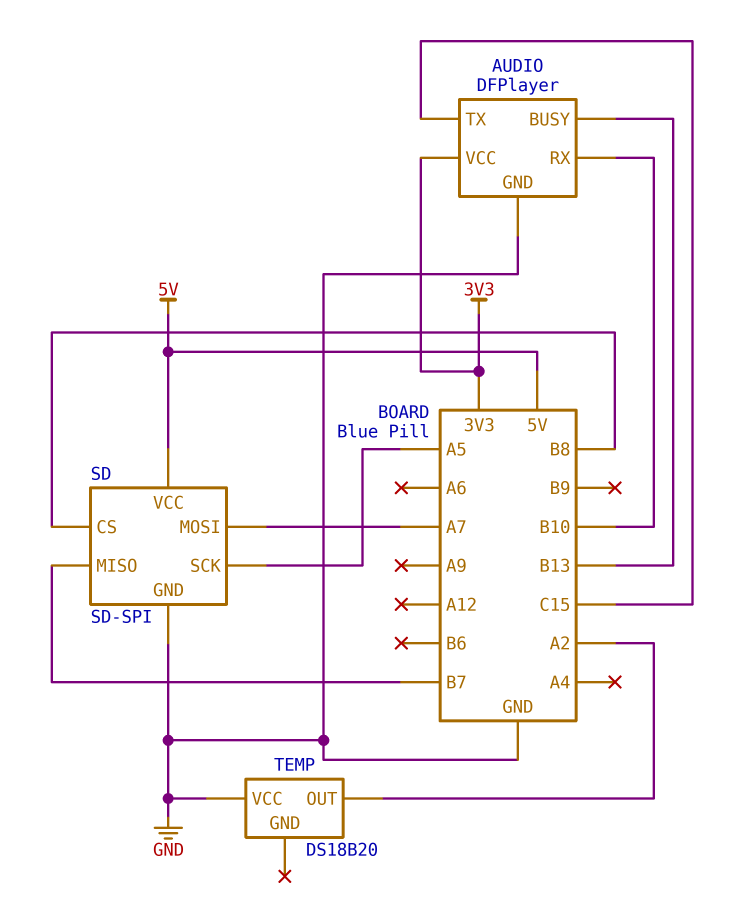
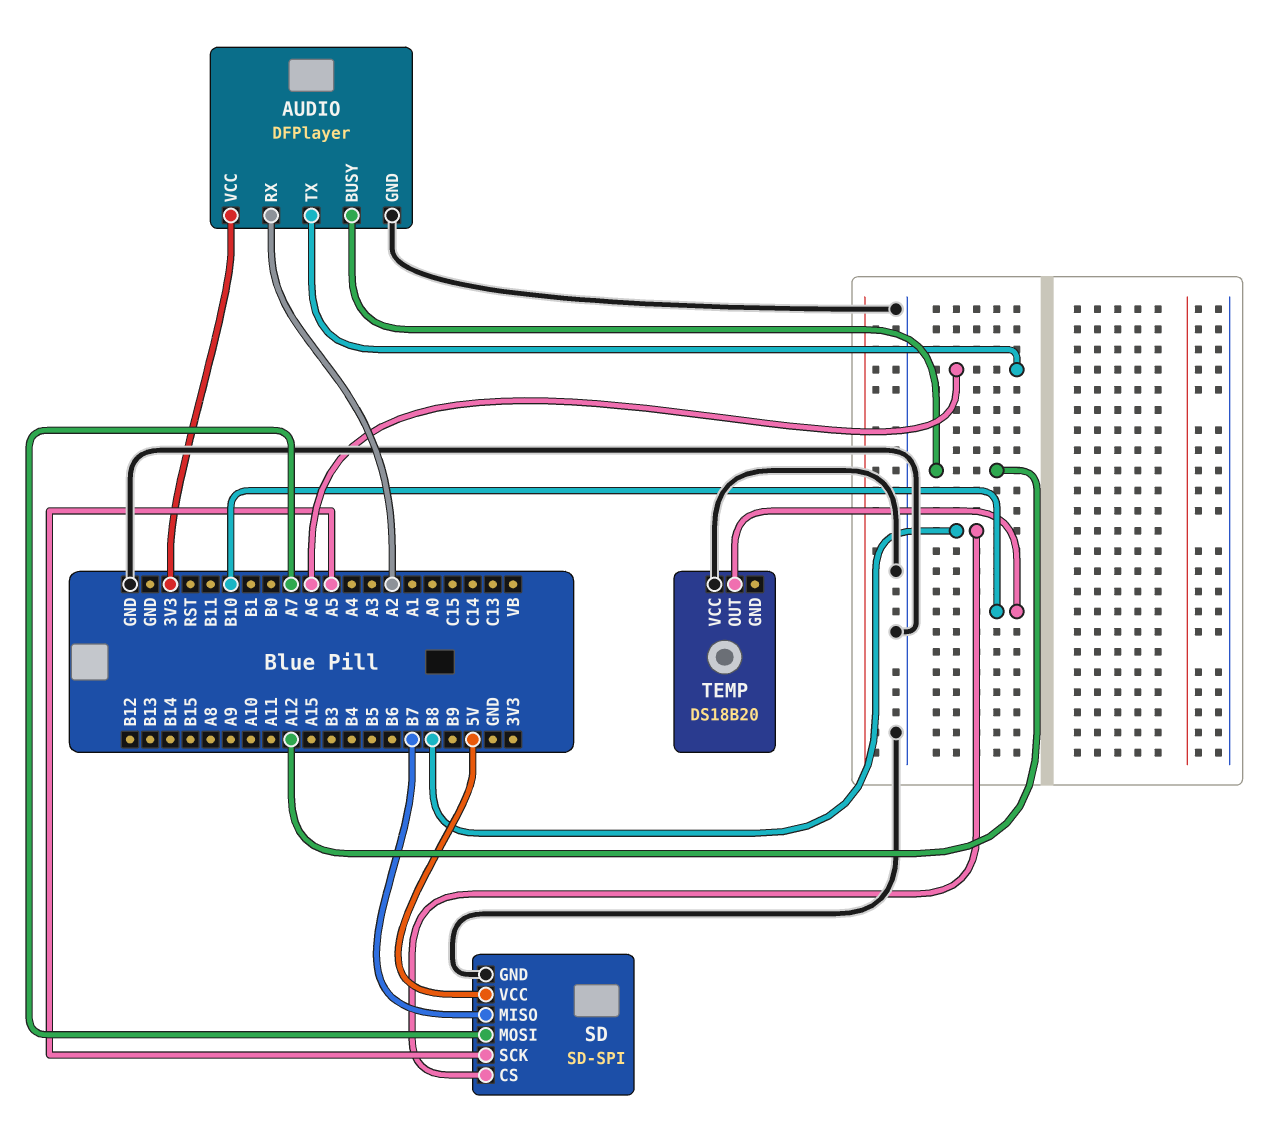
AUDIO pin BUSY: B13 -> A12
AUDIO pin RX: B10 -> A2
AUDIO pin TX: C15 -> A6
TEMP pin OUT: A2 -> B10

